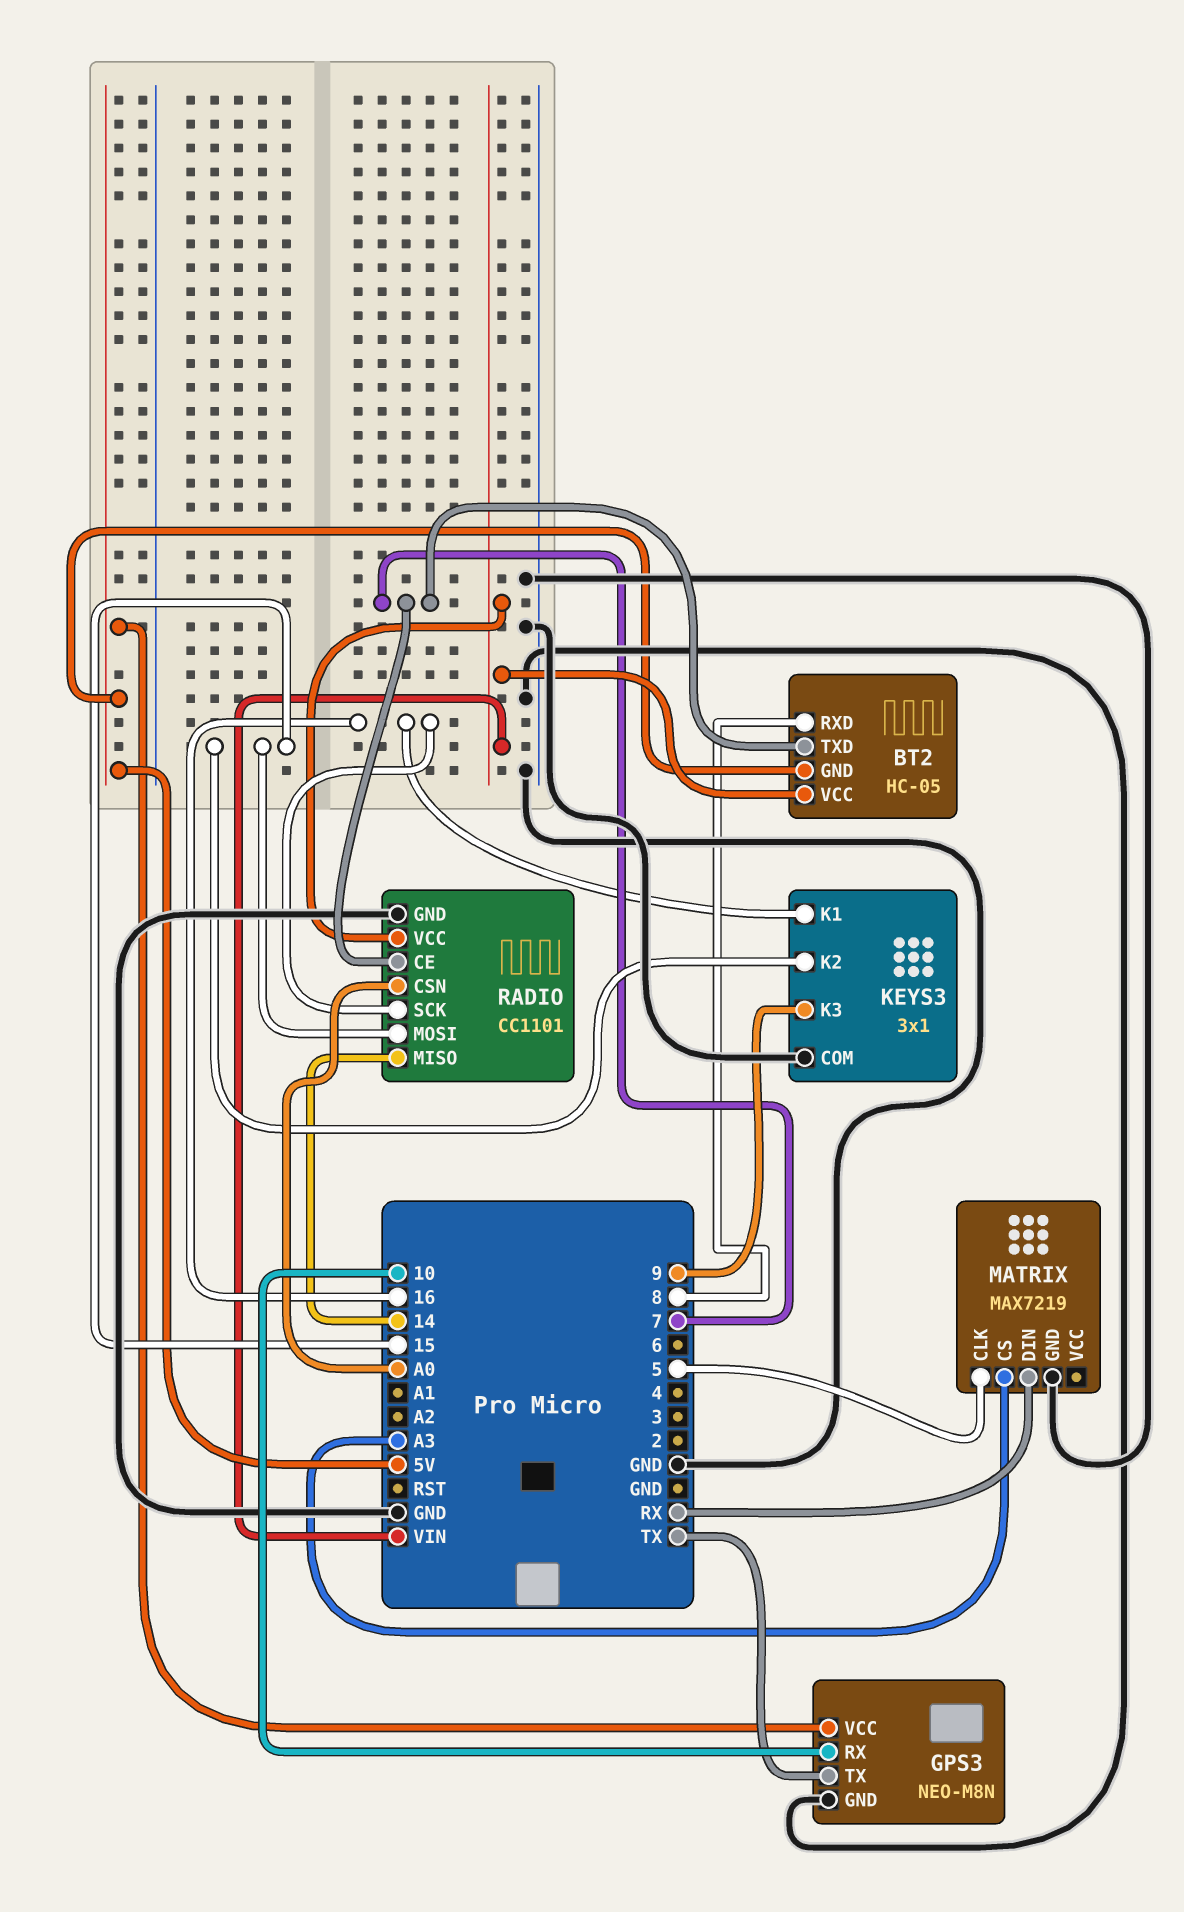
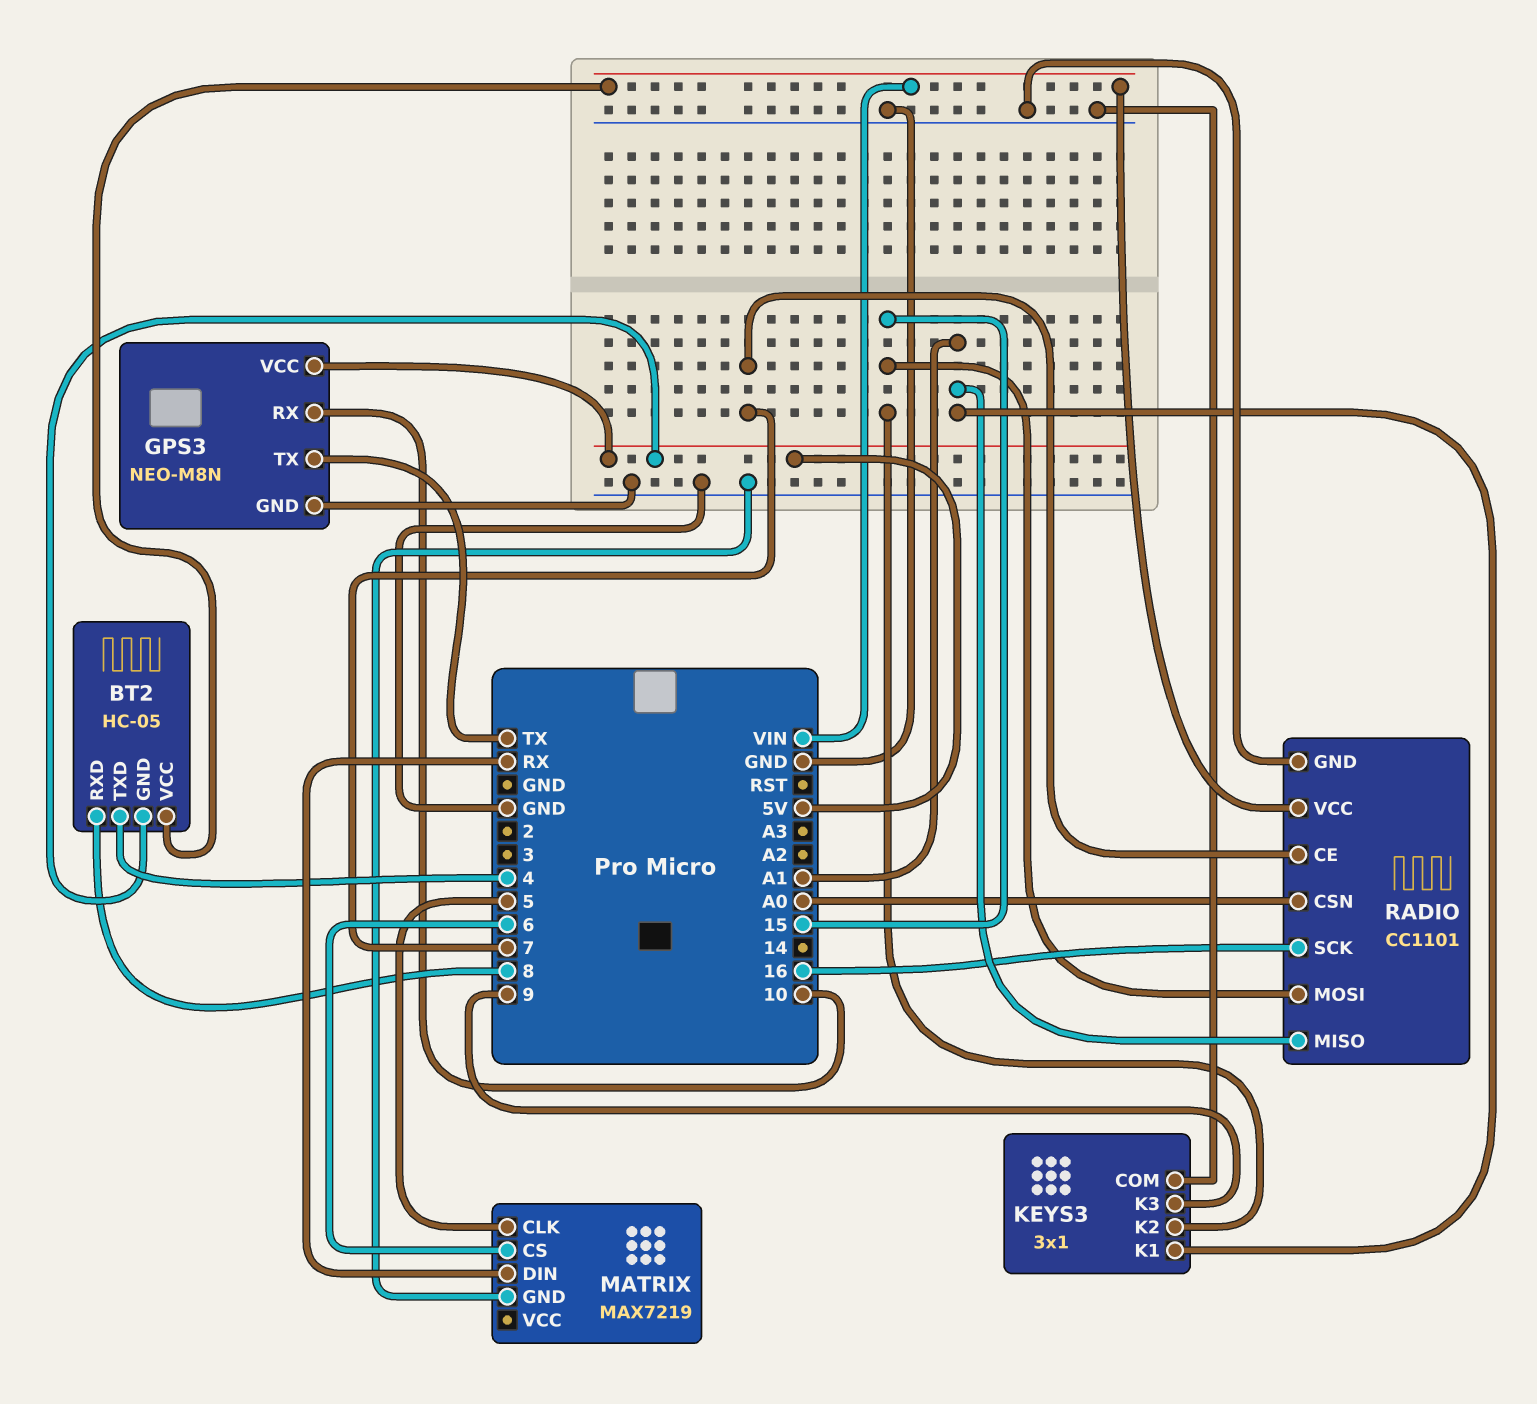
BT2 pin TXD: 7 -> 4
KEYS3 pin K1: 16 -> A1
MATRIX pin CS: A3 -> 6
RADIO pin MISO: 14 -> A1

